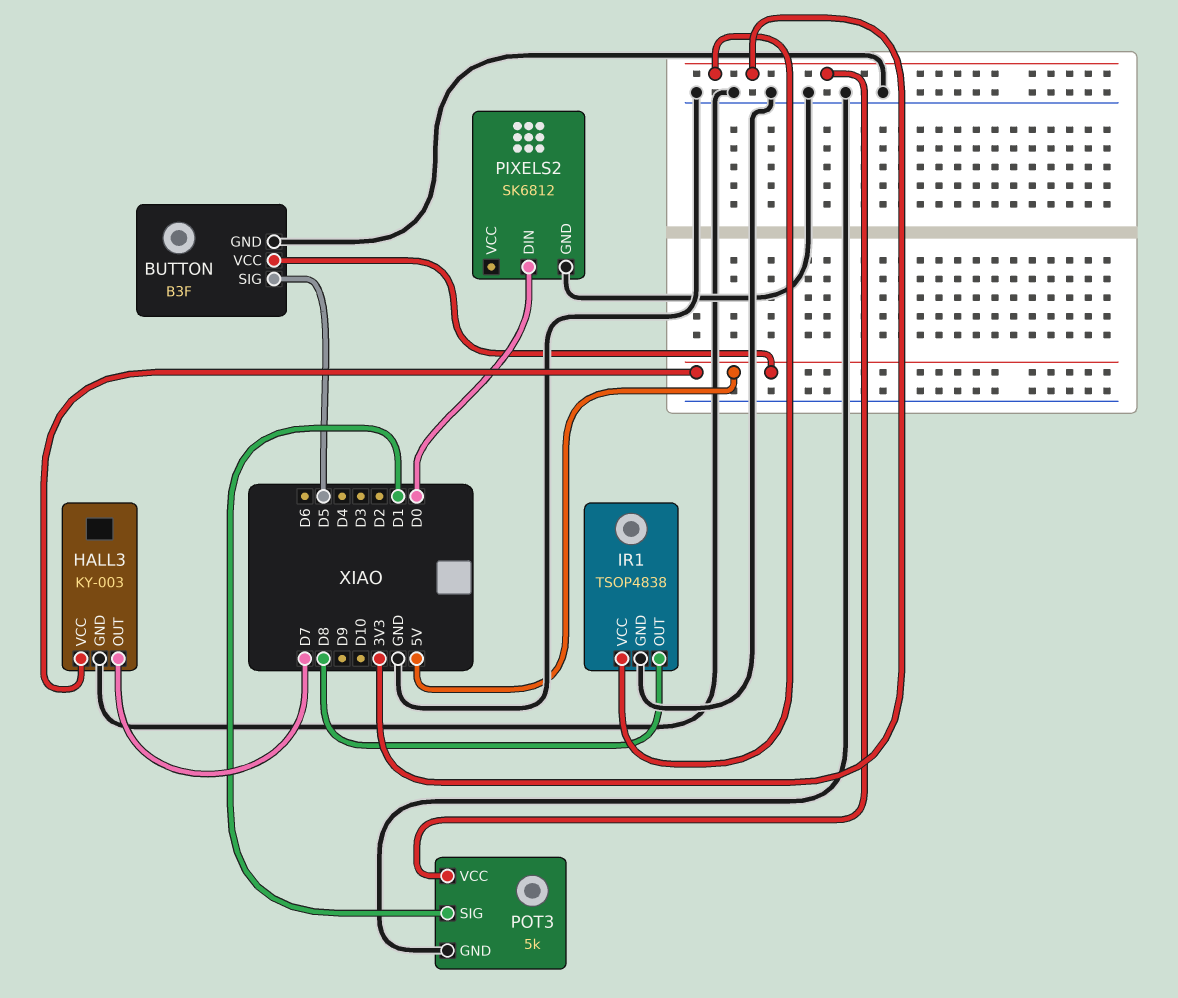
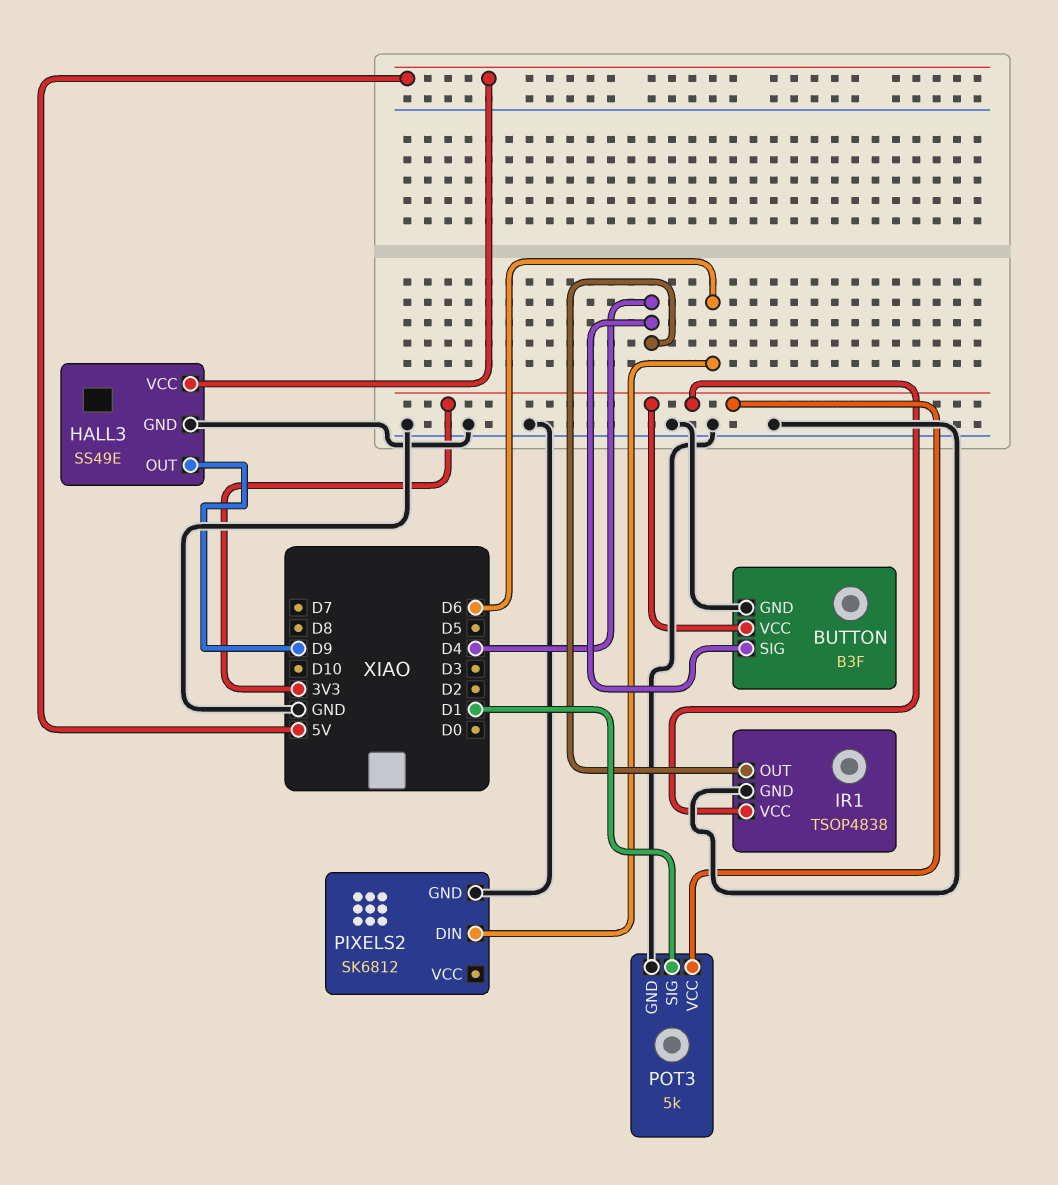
BUTTON pin SIG: D5 -> D4
BUTTON pin VCC: 5V -> 3V3
HALL3: KY-003 -> SS49E
HALL3 pin OUT: D7 -> D9
IR1 pin OUT: D8 -> D4
PIXELS2 pin DIN: D0 -> D6

